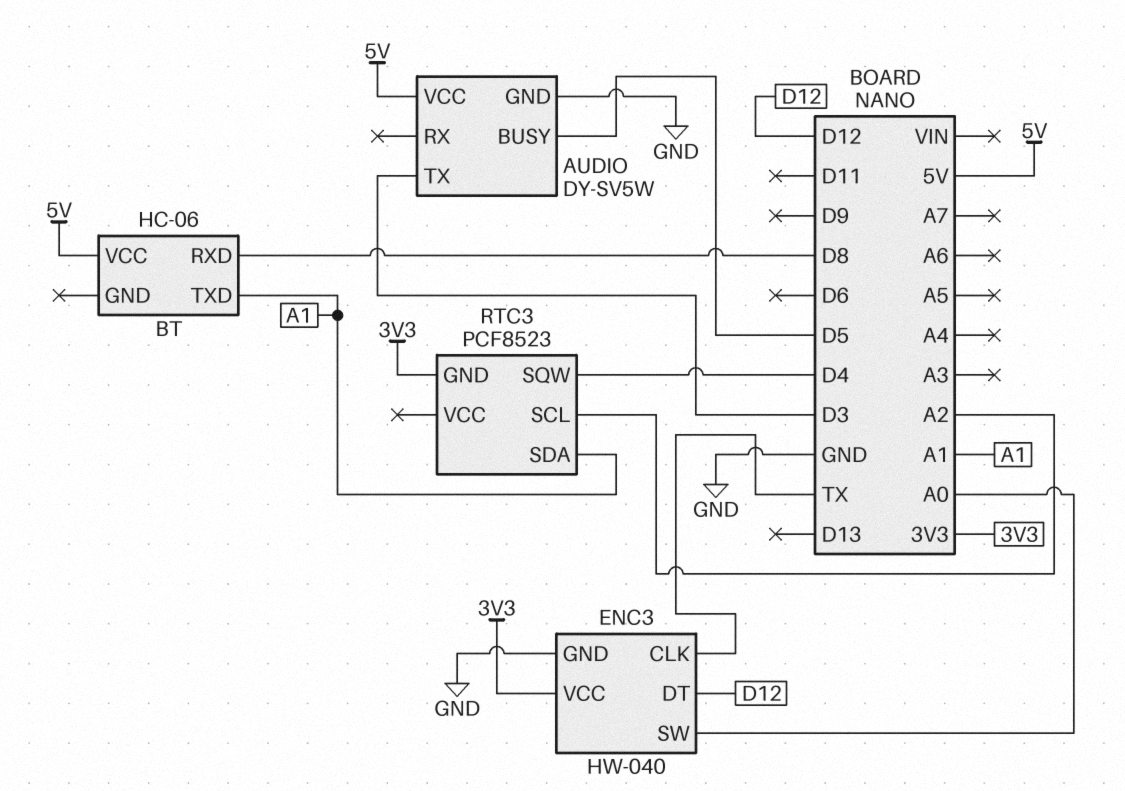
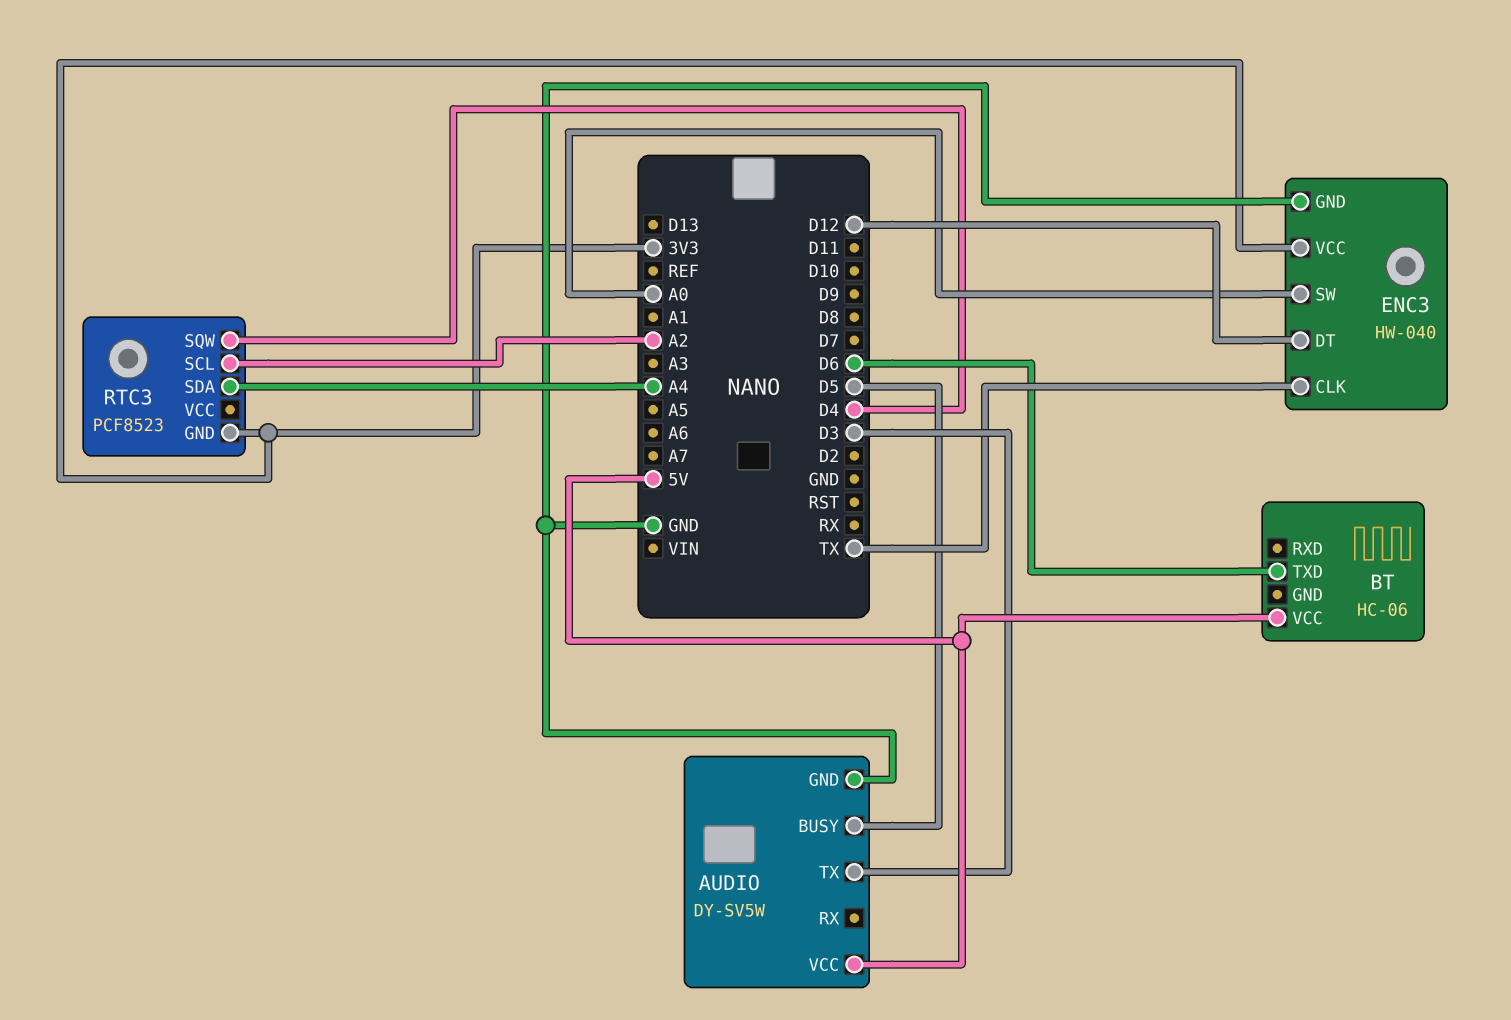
BT pin RXD: D8 -> none
BT pin TXD: A1 -> D6
RTC3 pin SDA: A1 -> A4

